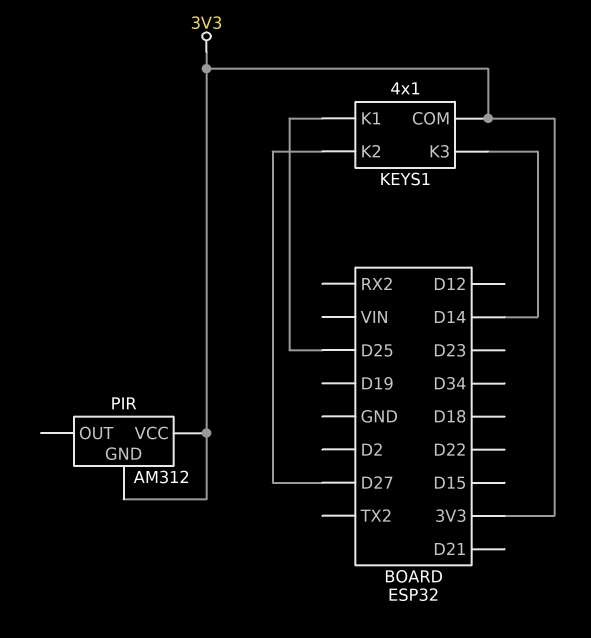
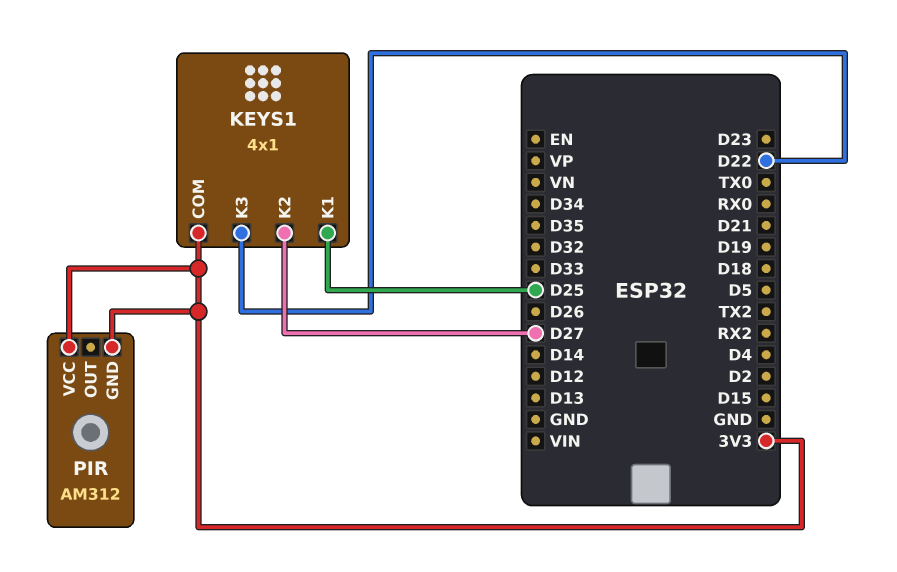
KEYS1 pin K3: D14 -> D22

